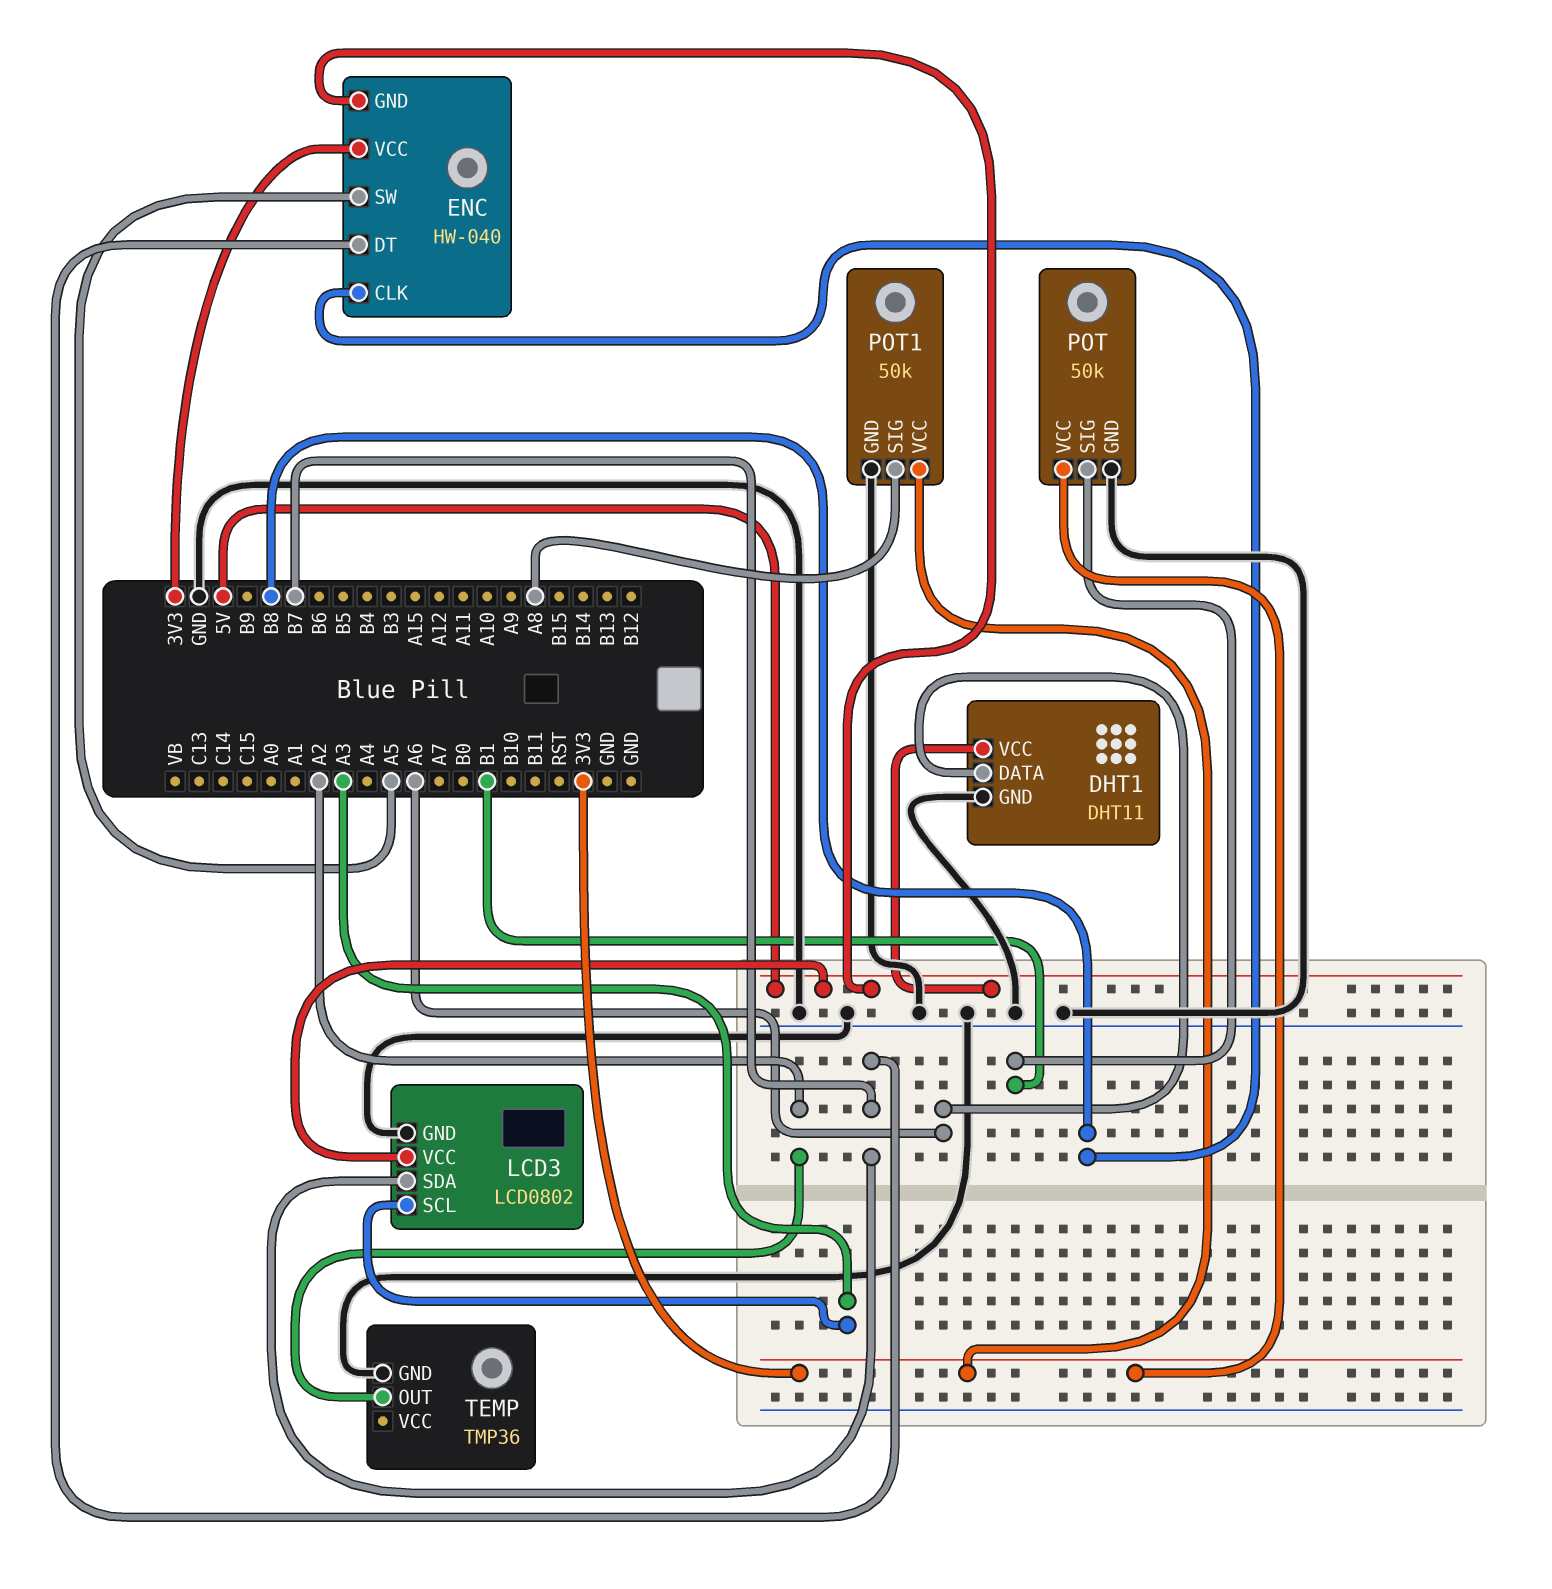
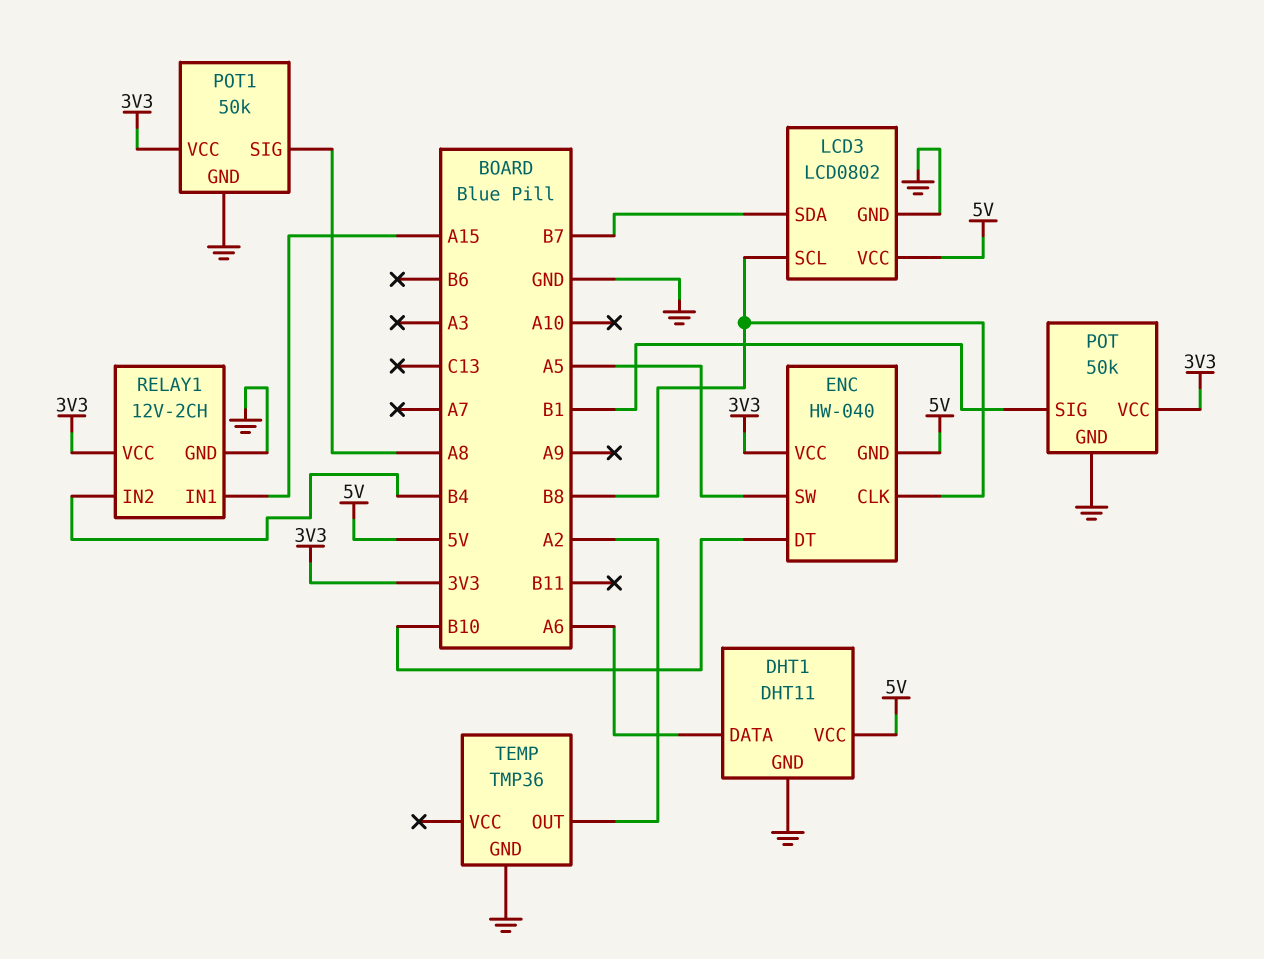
ENC pin DT: B7 -> B10
LCD3 pin SCL: A3 -> B8
RELAY1: none -> 12V-2CH
RELAY1 pin GND: none -> GND
RELAY1 pin IN1: none -> A15
RELAY1 pin IN2: none -> B4
RELAY1 pin VCC: none -> 3V3

